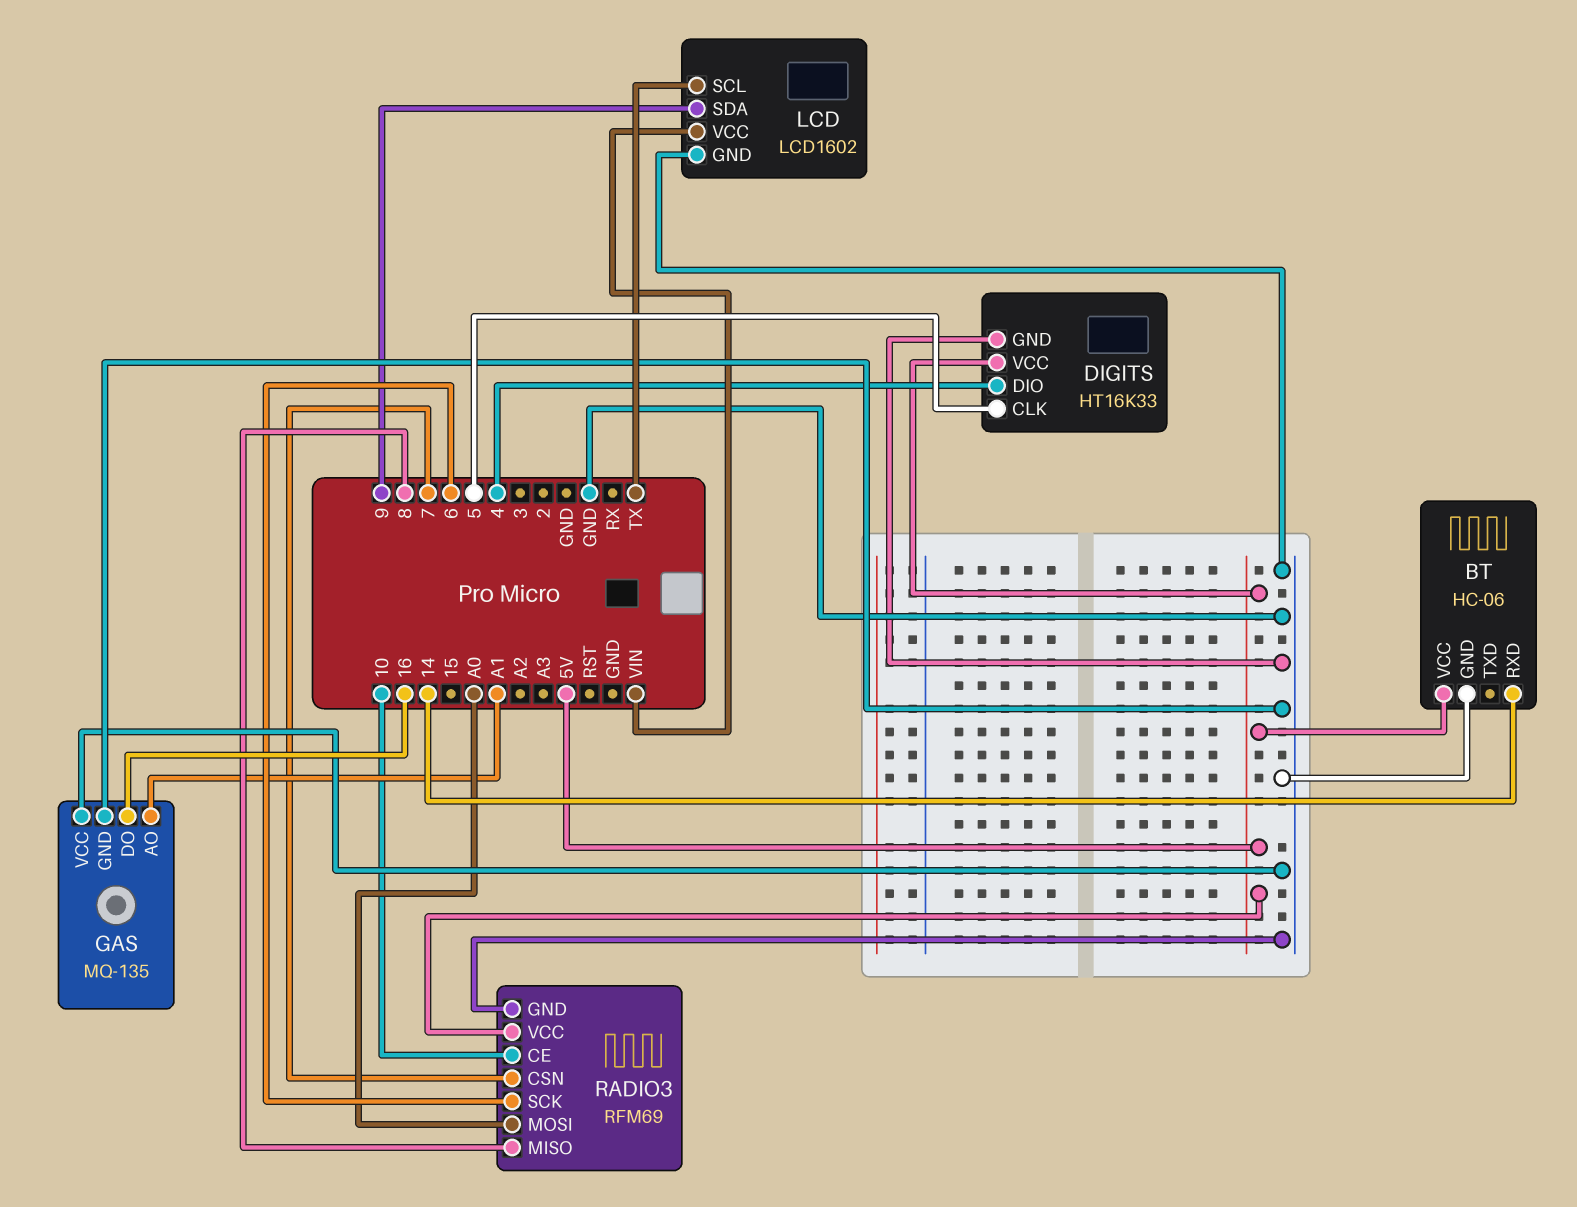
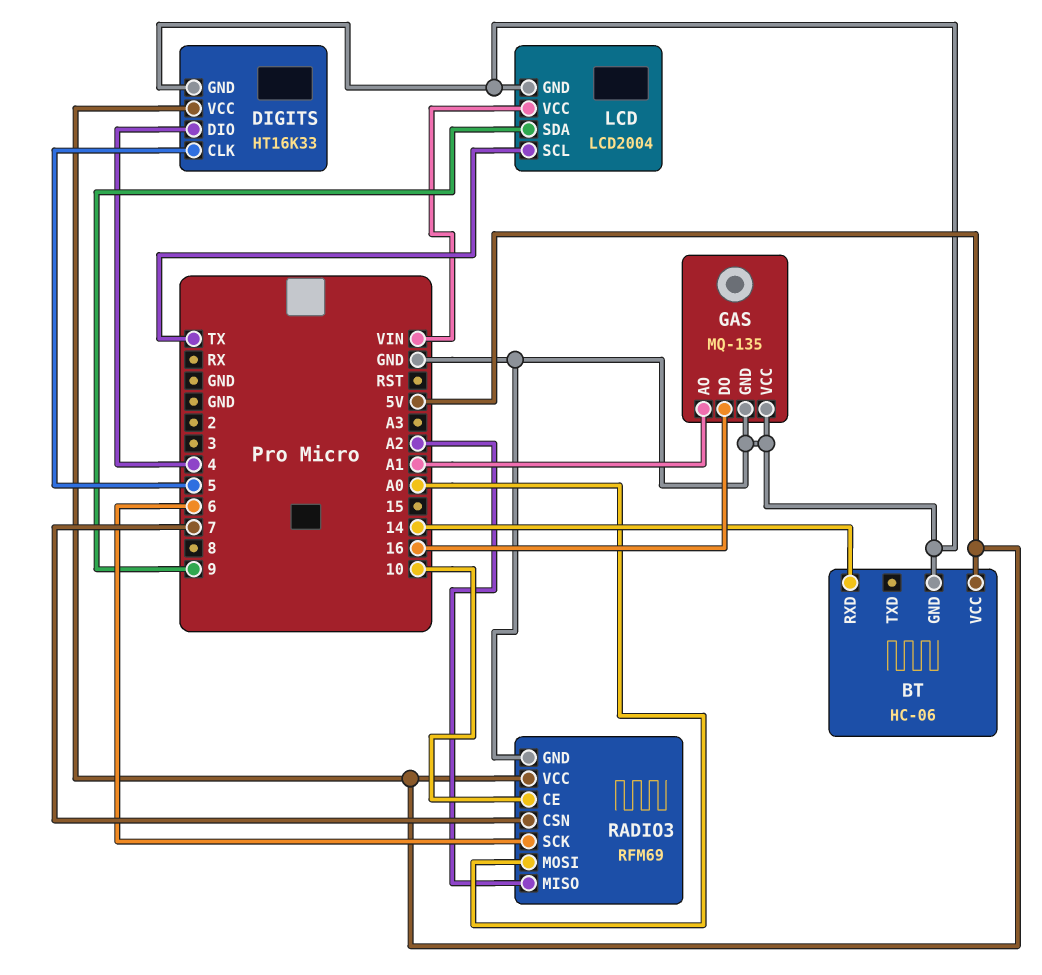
LCD: LCD1602 -> LCD2004
RADIO3 pin MISO: 8 -> A2

